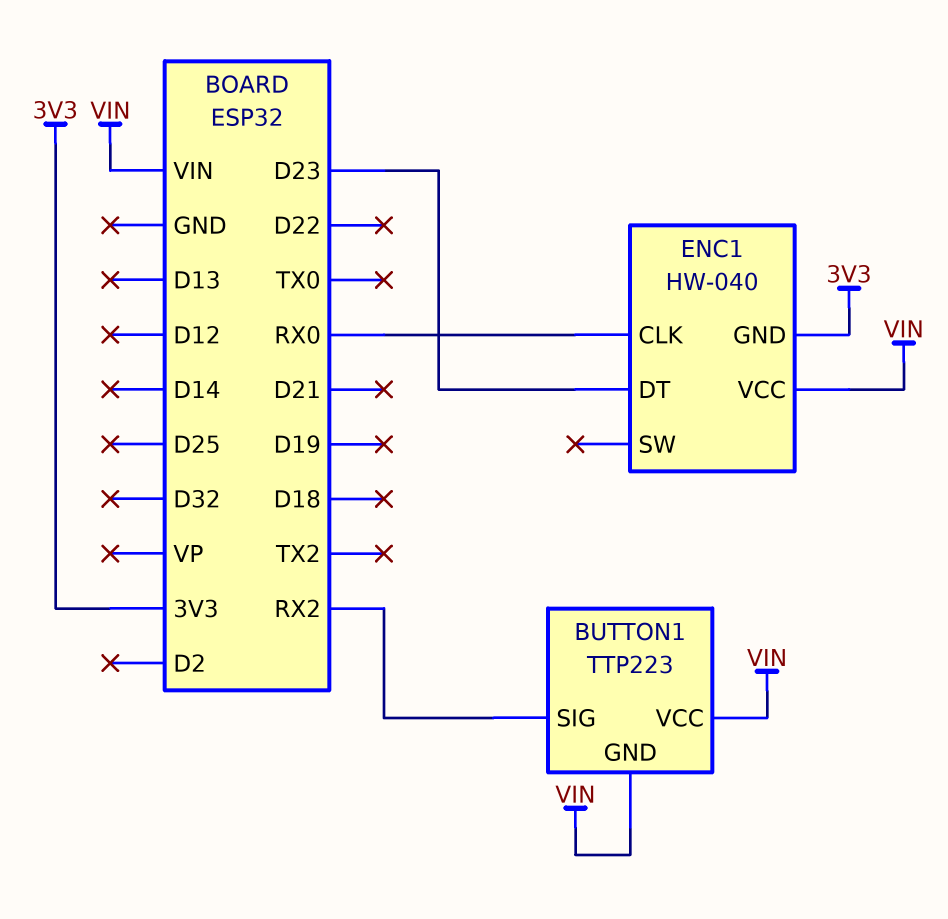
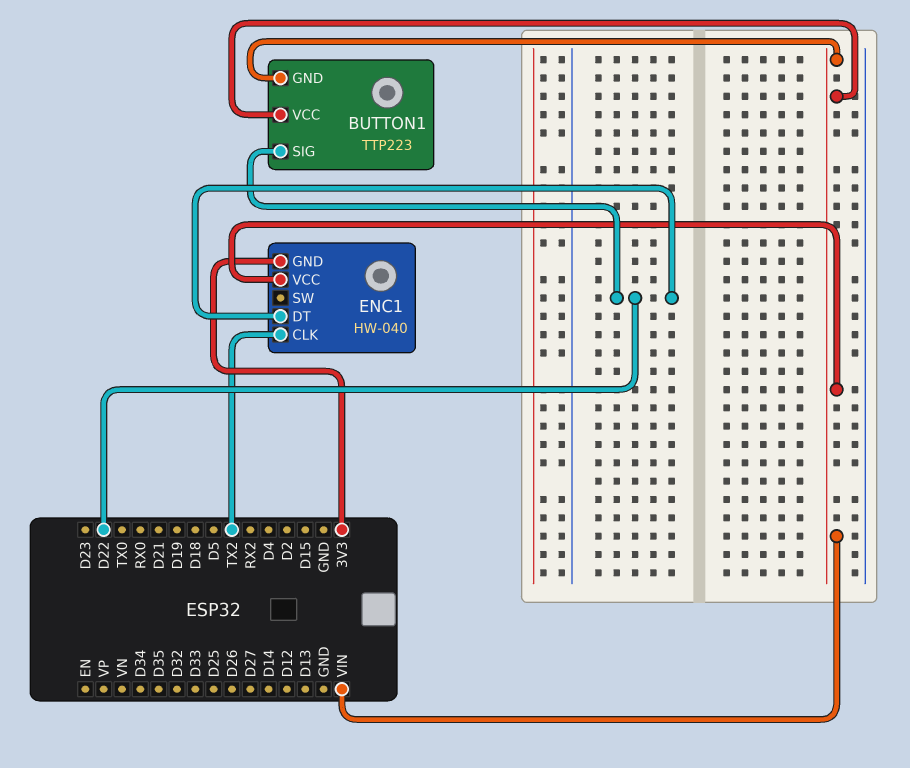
BUTTON1 pin SIG: RX2 -> D22
ENC1 pin CLK: RX0 -> TX2
ENC1 pin DT: D23 -> D22

